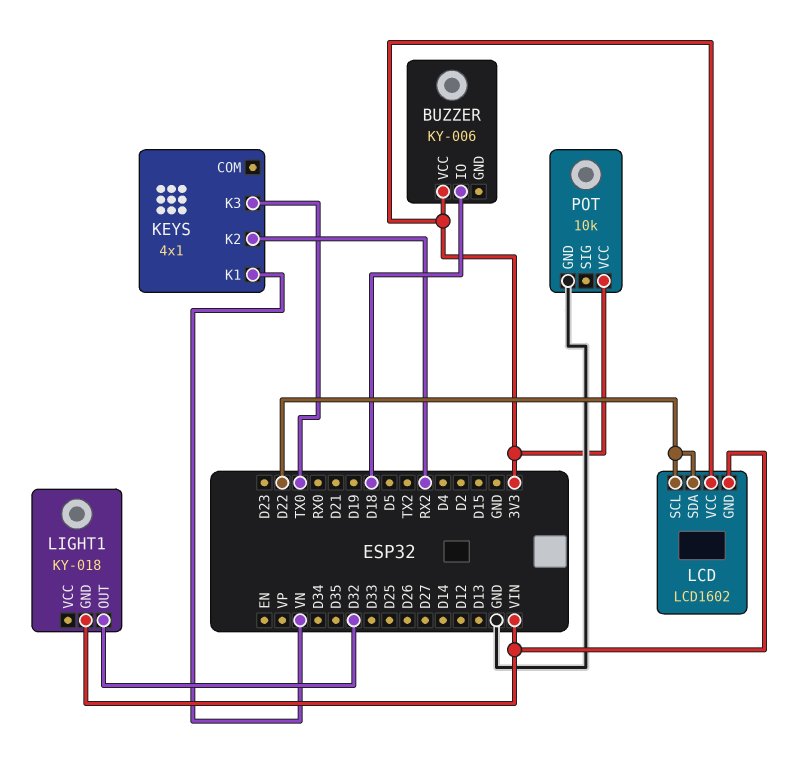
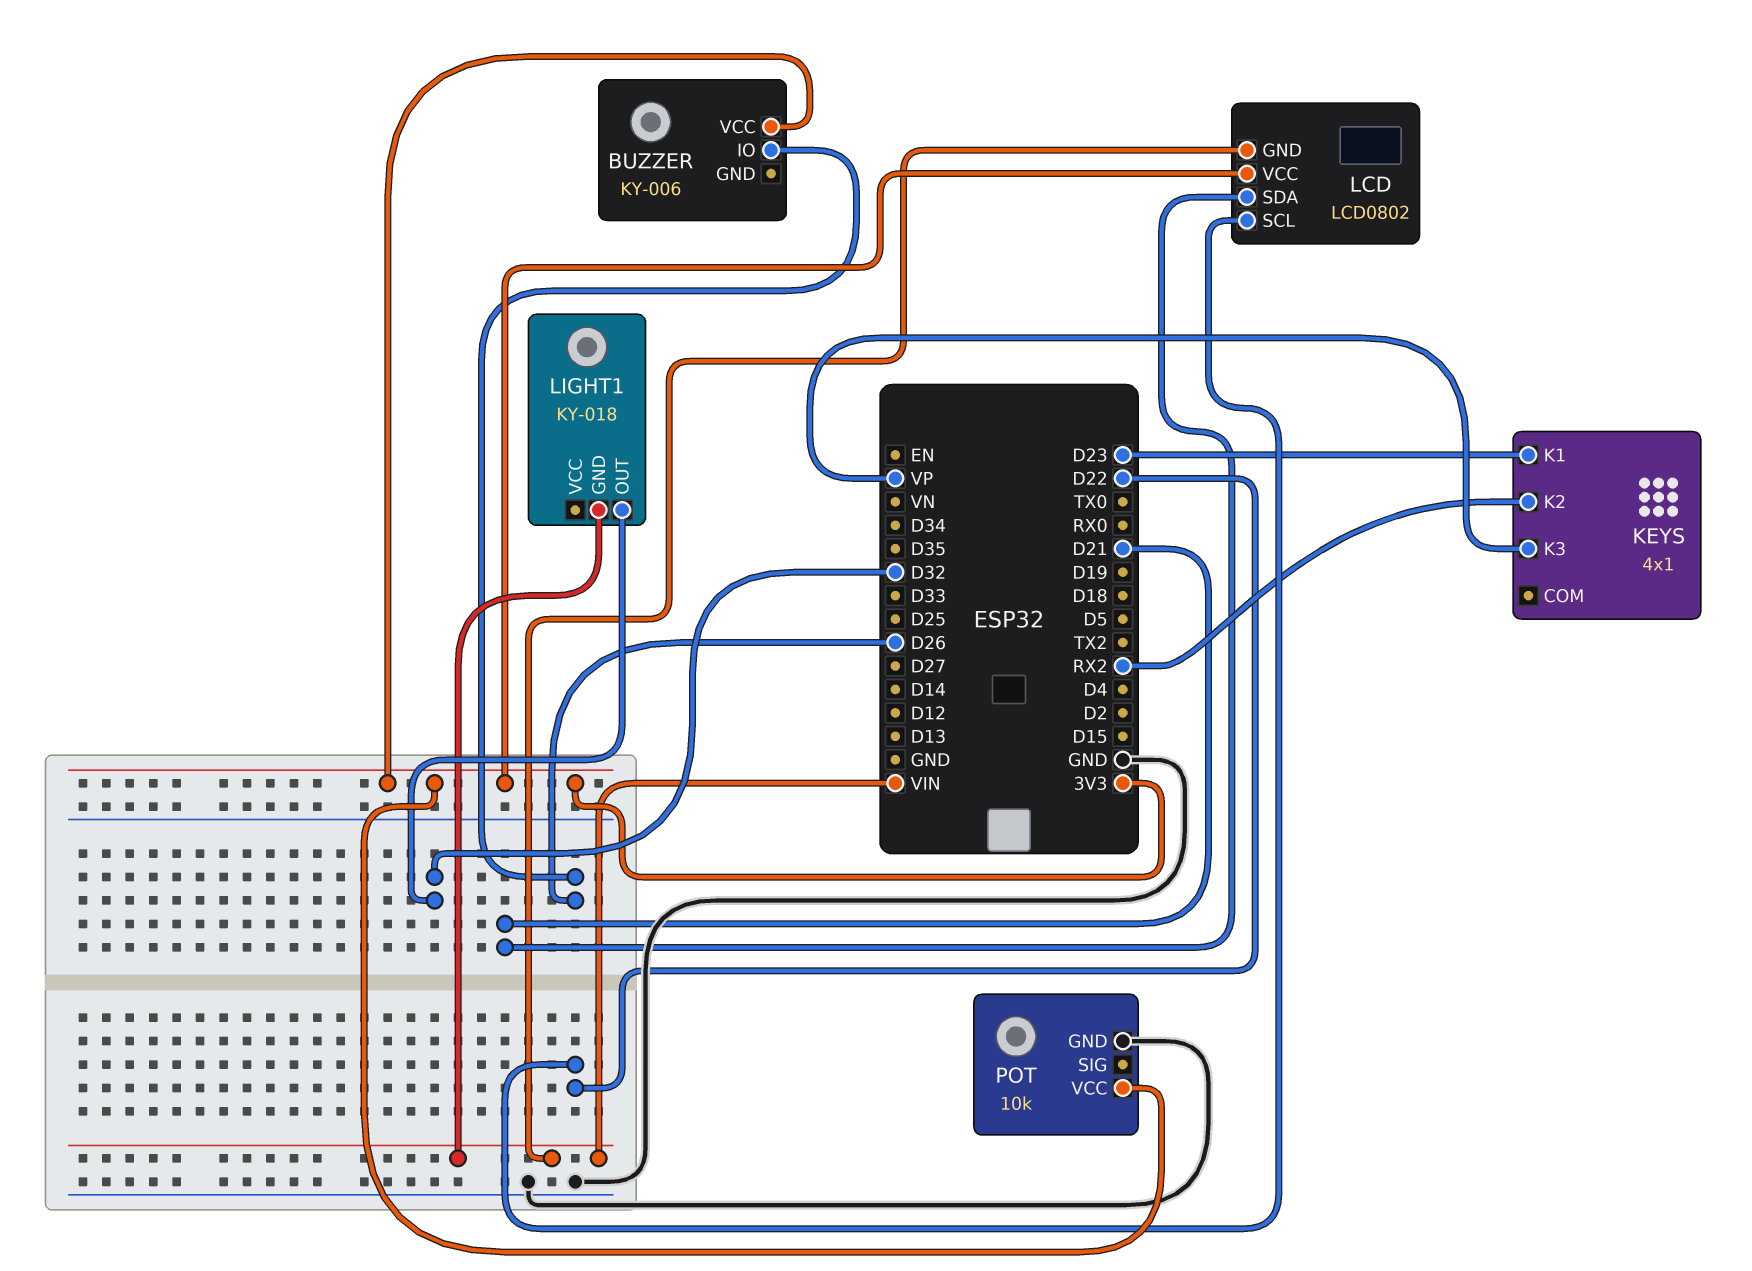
BUZZER pin IO: D18 -> D26
KEYS pin K1: VN -> D23
KEYS pin K3: TX0 -> VP
LCD: LCD1602 -> LCD0802
LCD pin SDA: D22 -> D21

